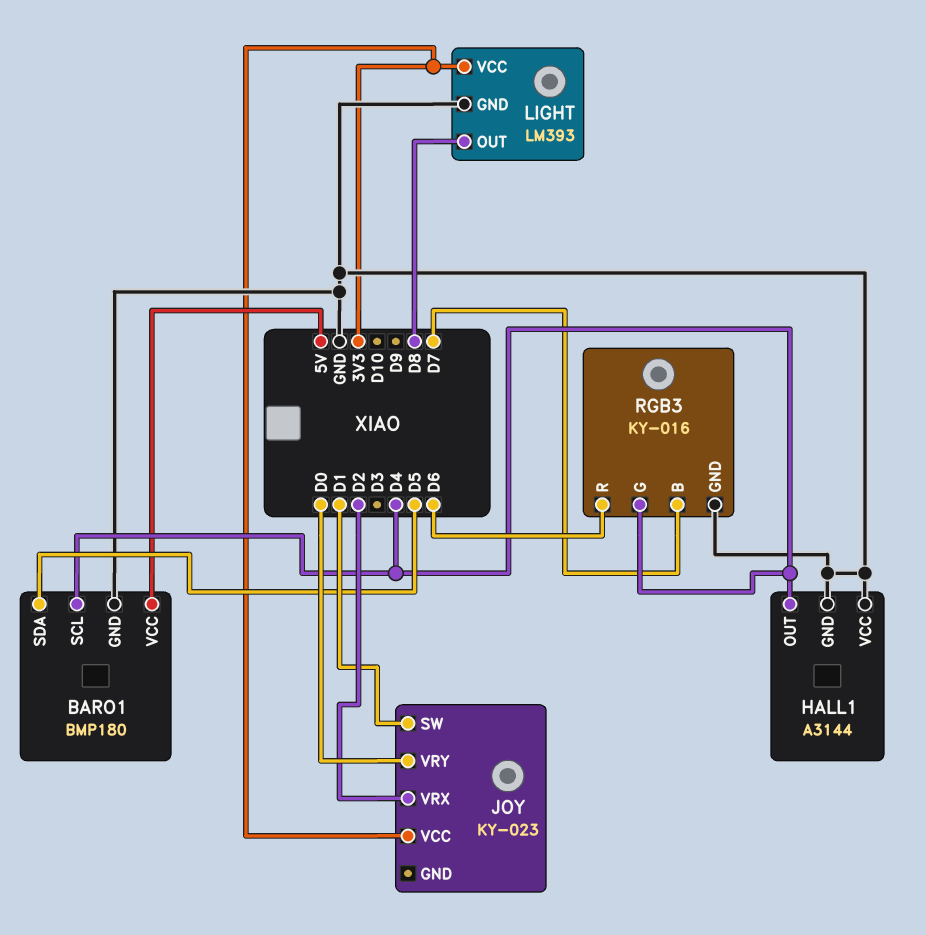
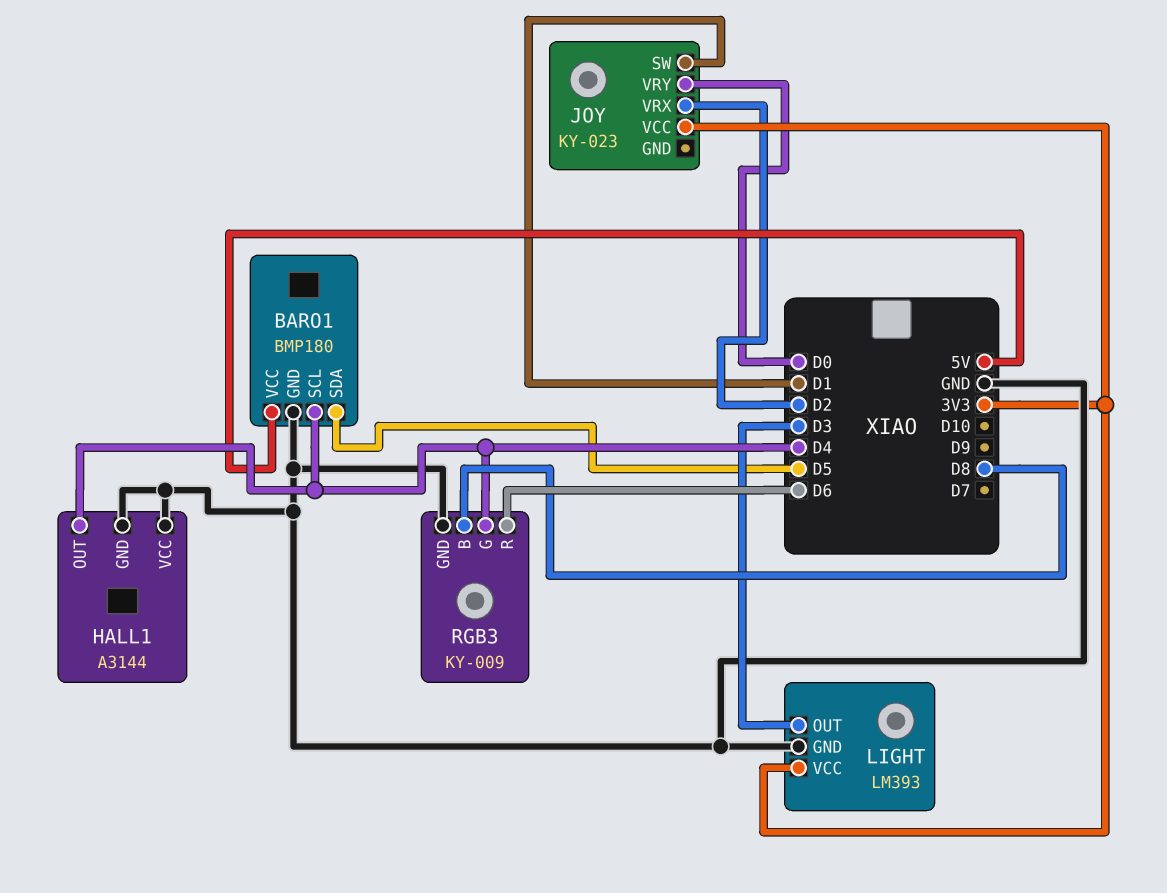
LIGHT pin OUT: D8 -> D3
RGB3: KY-016 -> KY-009
RGB3 pin B: D7 -> D8

